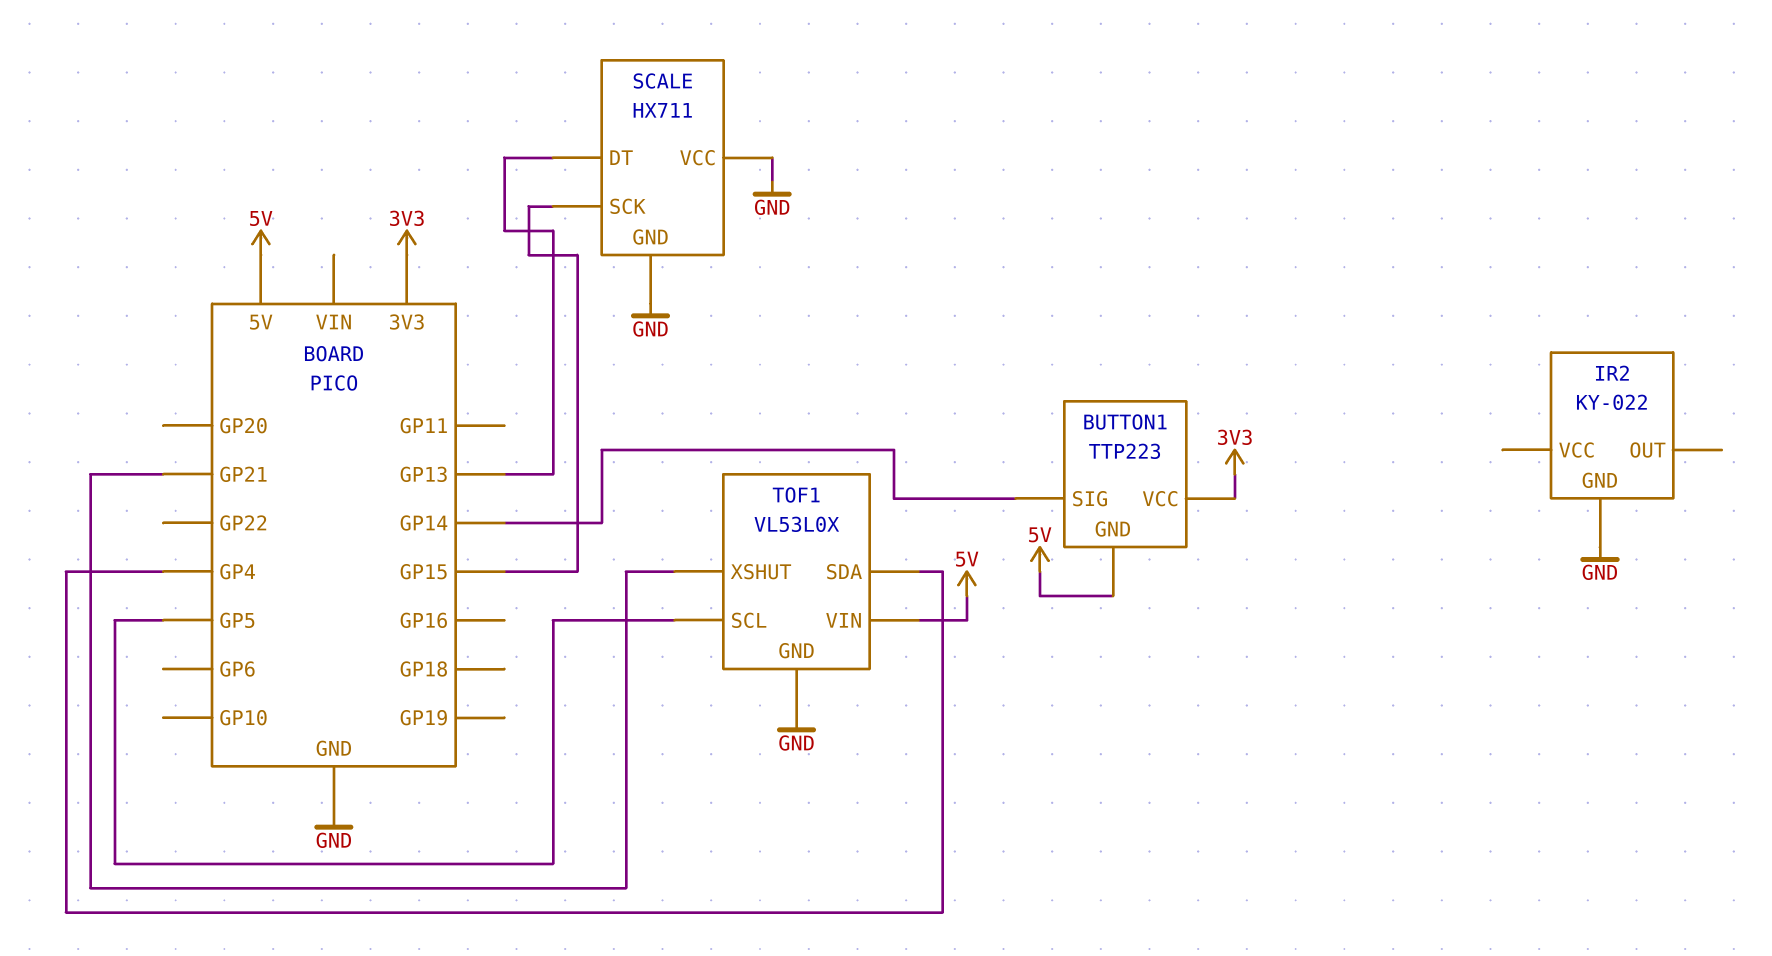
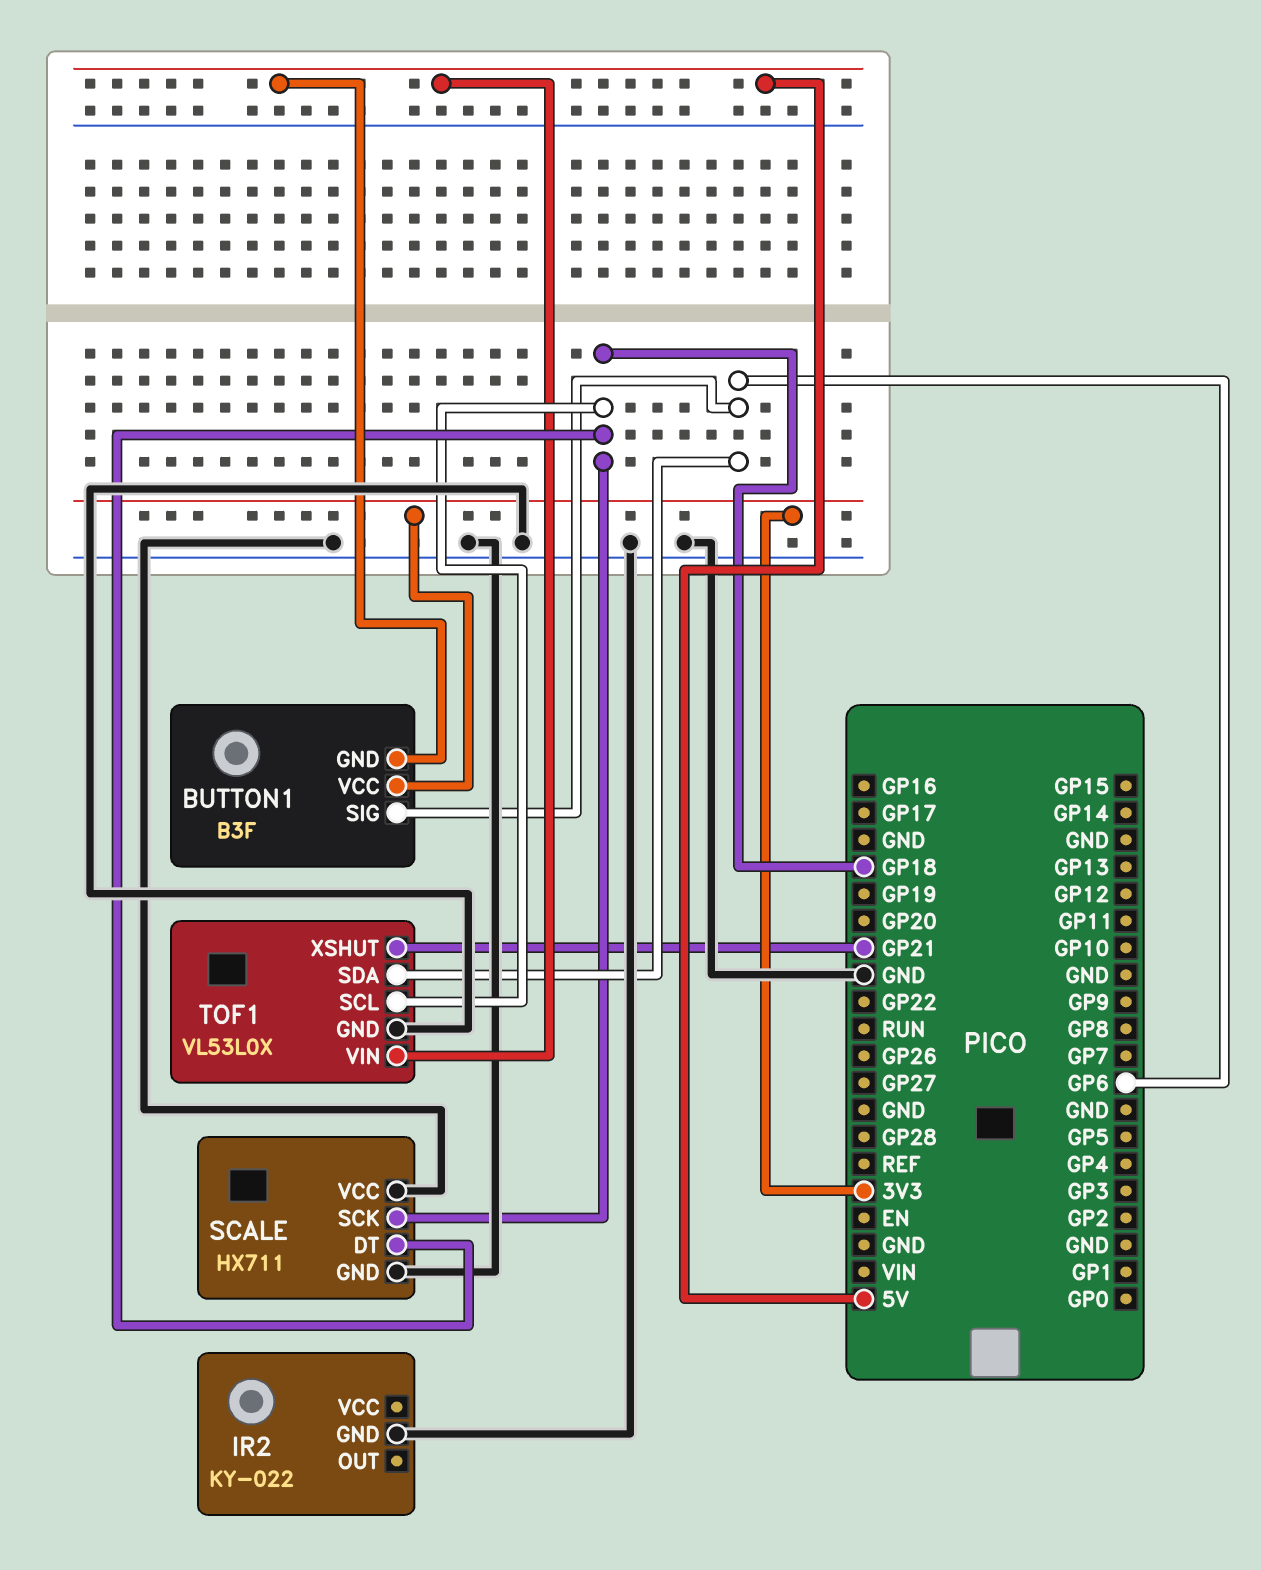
BUTTON1: TTP223 -> B3F
BUTTON1 pin SIG: GP14 -> GP6
SCALE pin DT: GP13 -> GP18
SCALE pin SCK: GP15 -> GP18
TOF1 pin SCL: GP5 -> GP18
TOF1 pin SDA: GP4 -> GP6

